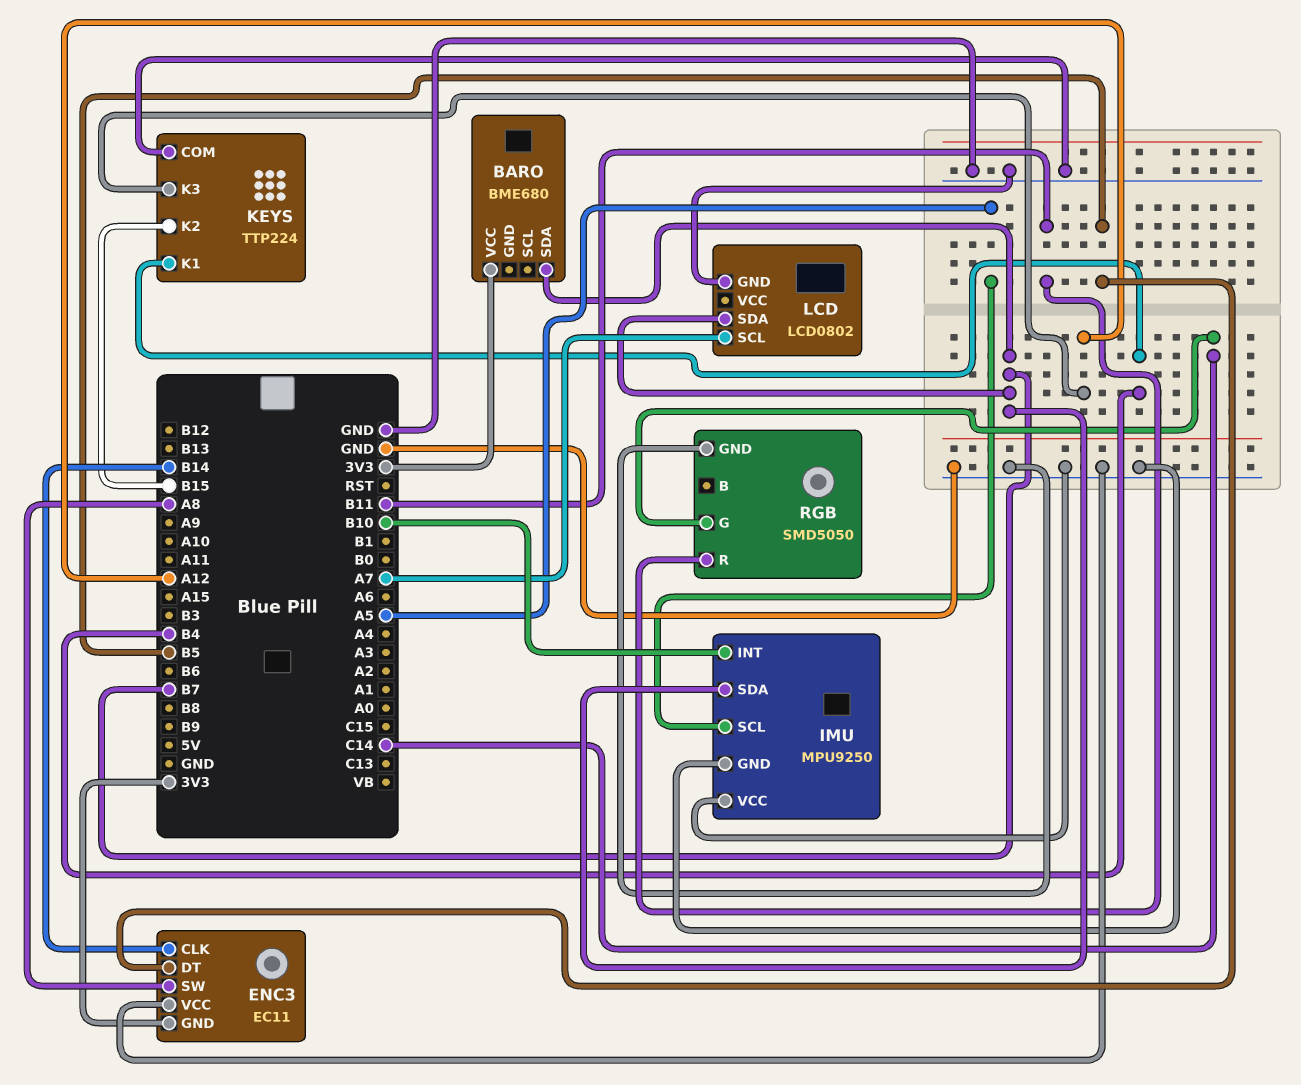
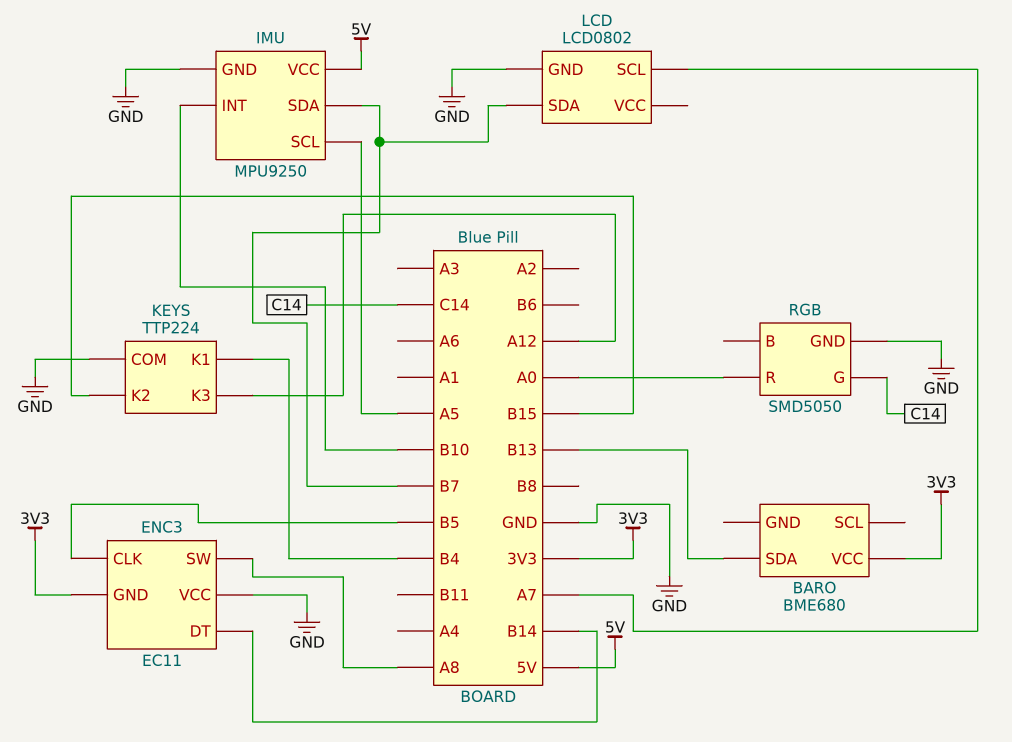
BARO pin SDA: B7 -> B13
ENC3 pin CLK: B14 -> B5
ENC3 pin DT: B5 -> B14
IMU pin VCC: GND -> 5V
RGB pin R: B11 -> A0

